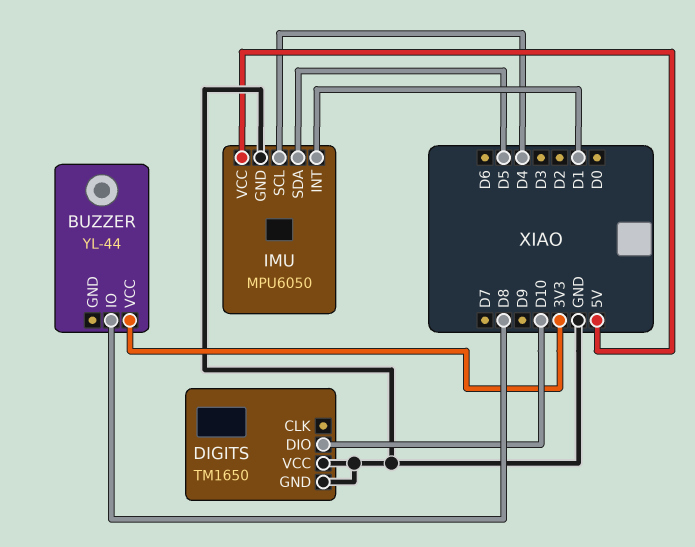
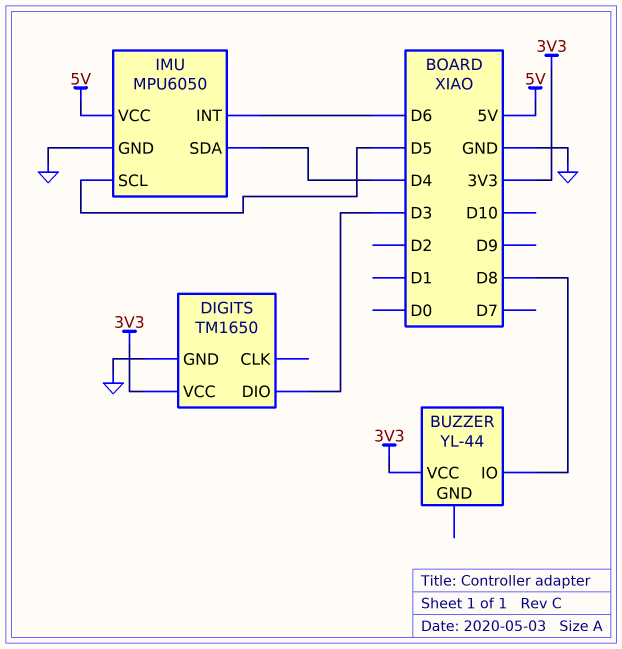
DIGITS pin DIO: D10 -> D3
DIGITS pin VCC: GND -> 3V3
IMU pin INT: D1 -> D6
IMU pin SCL: D4 -> D5
IMU pin SDA: D5 -> D4

